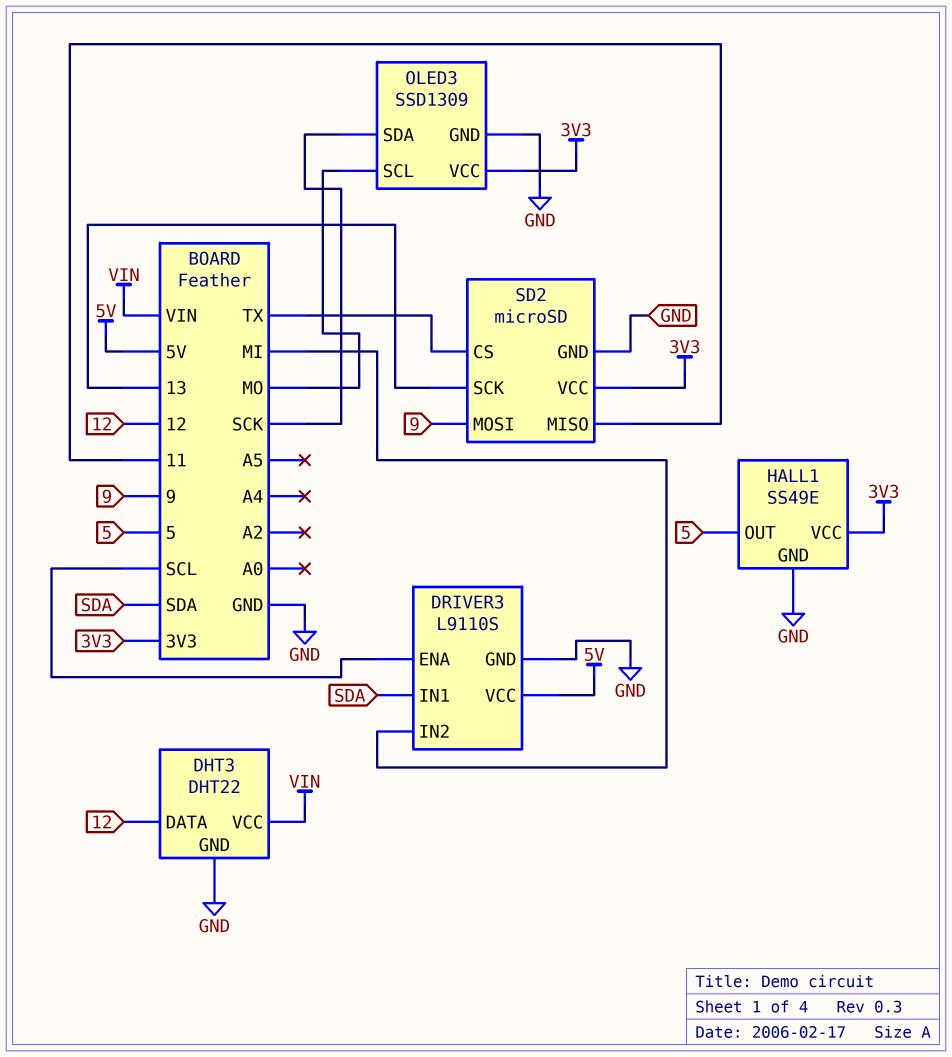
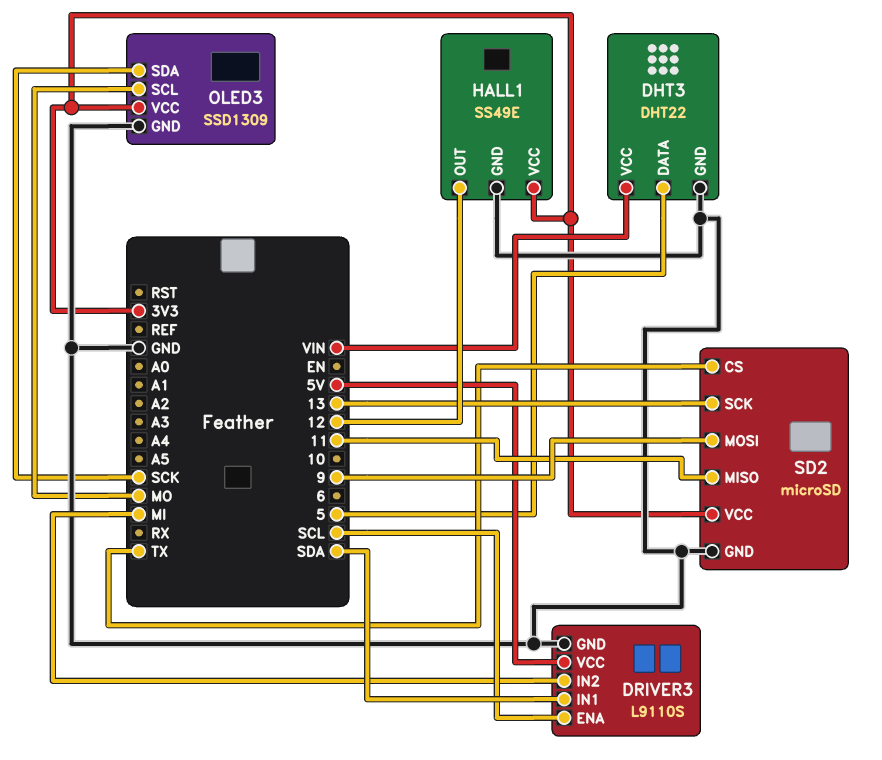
DHT3 pin DATA: 12 -> 5
HALL1 pin OUT: 5 -> 12

